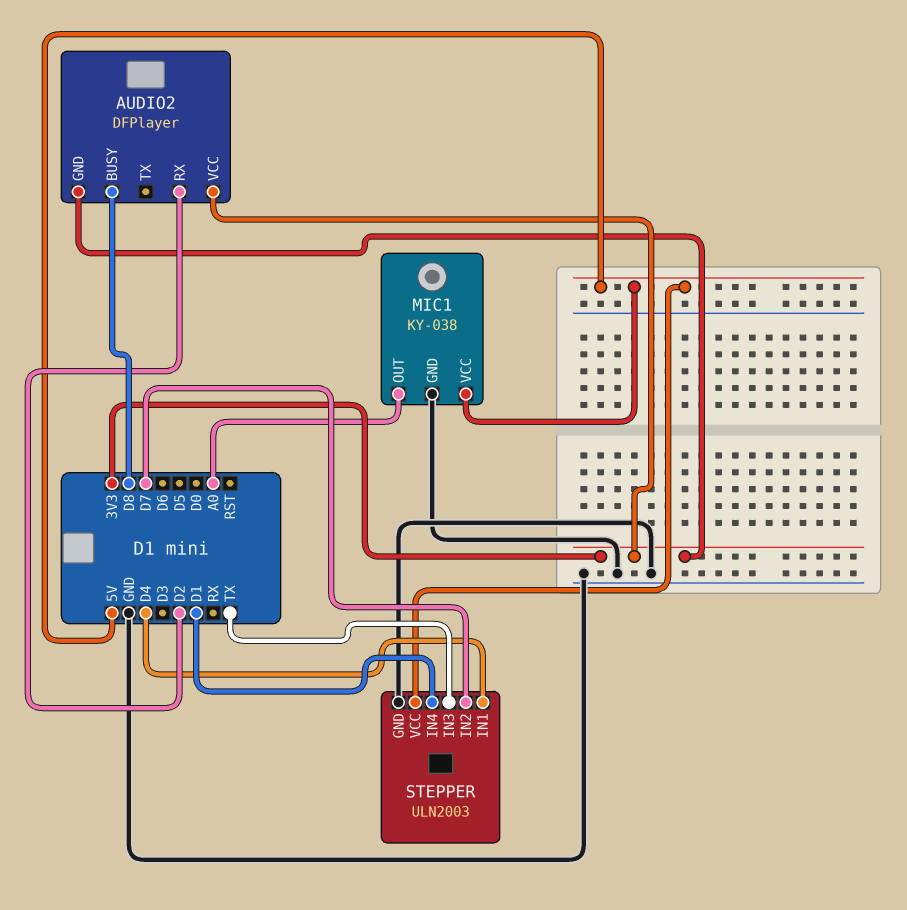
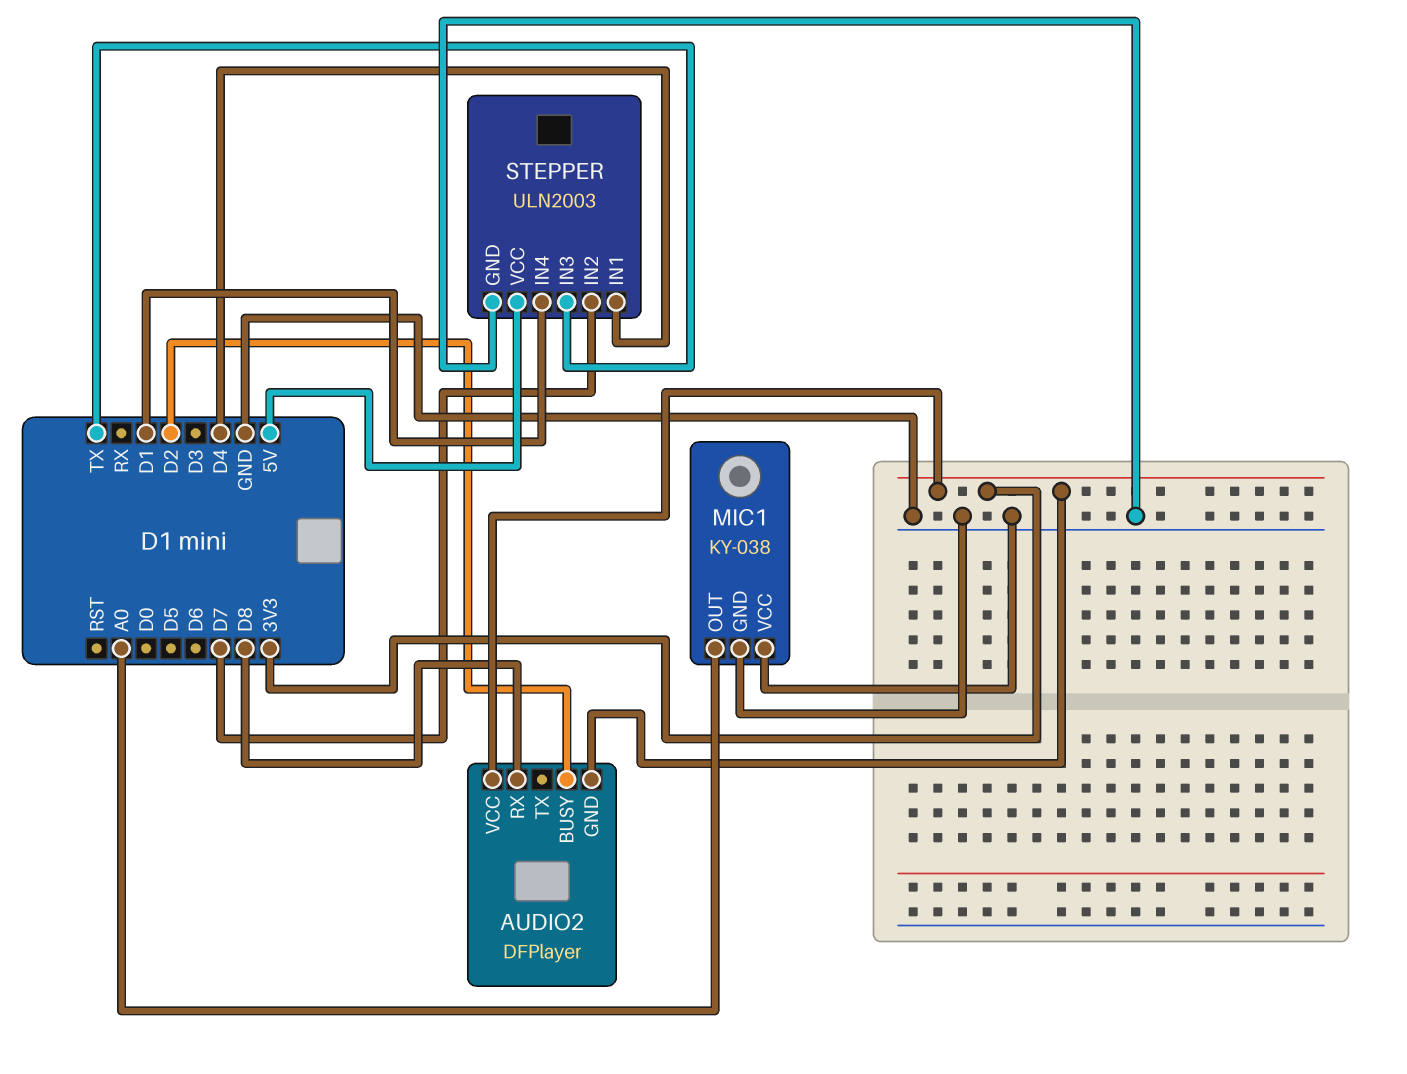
AUDIO2 pin BUSY: D8 -> D2
AUDIO2 pin RX: D2 -> D8
MIC1 pin VCC: 5V -> GND

